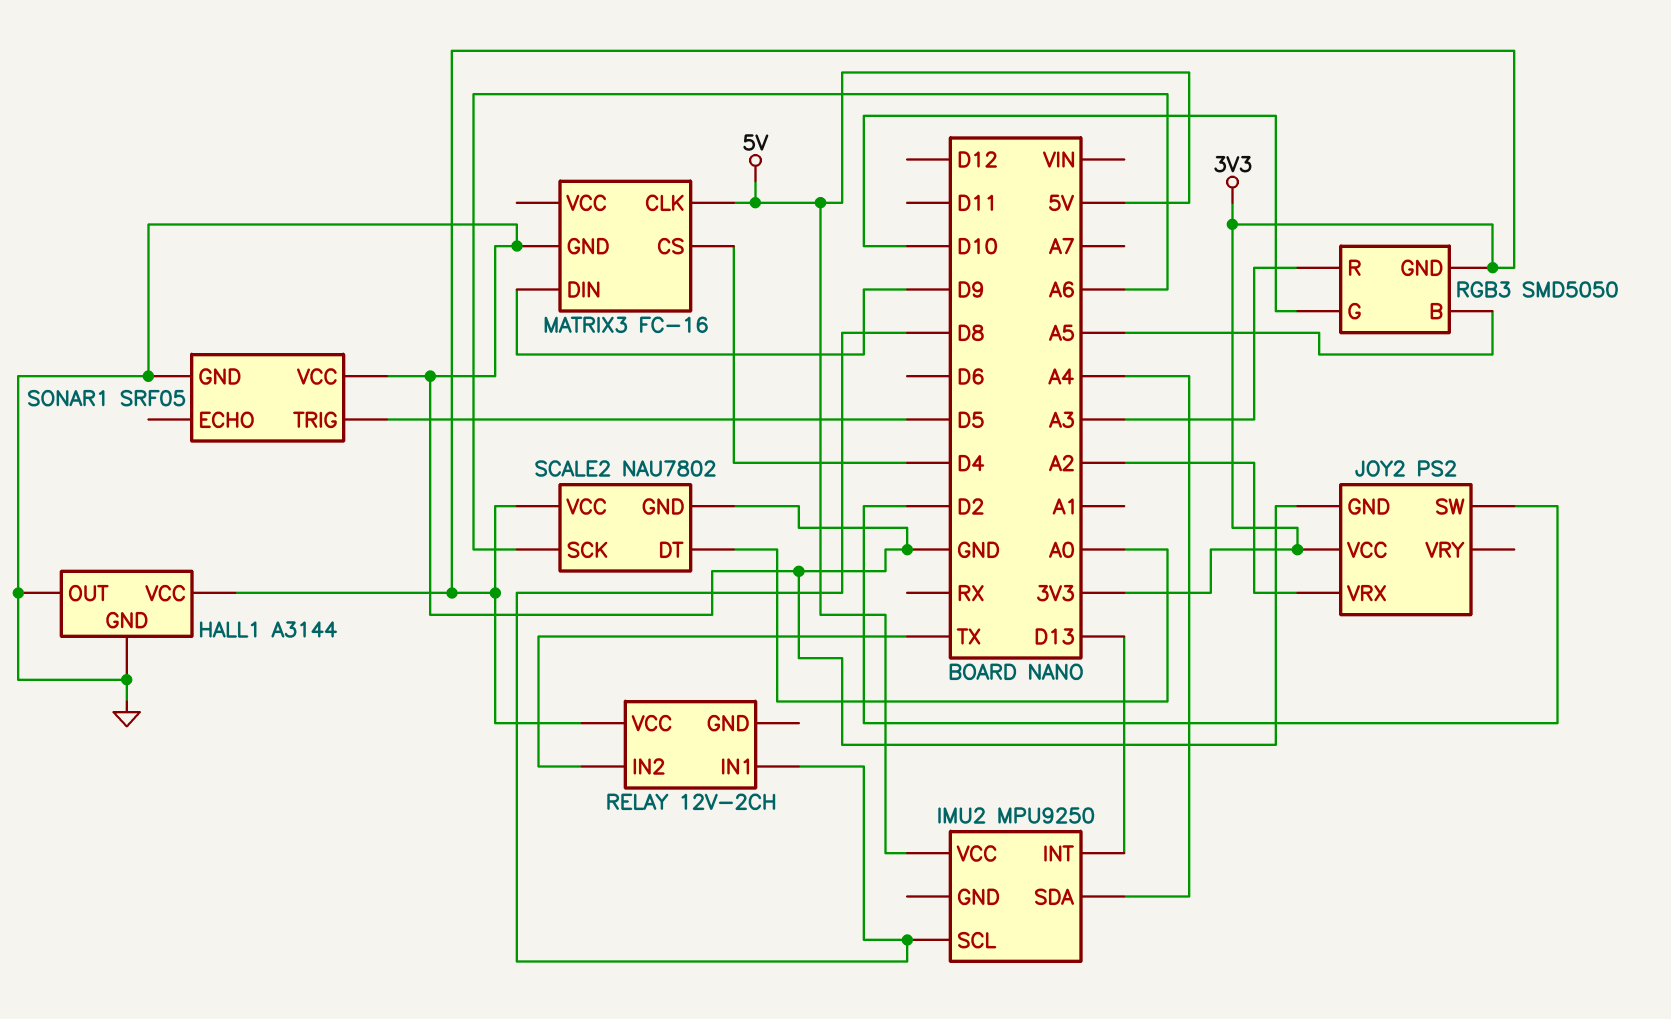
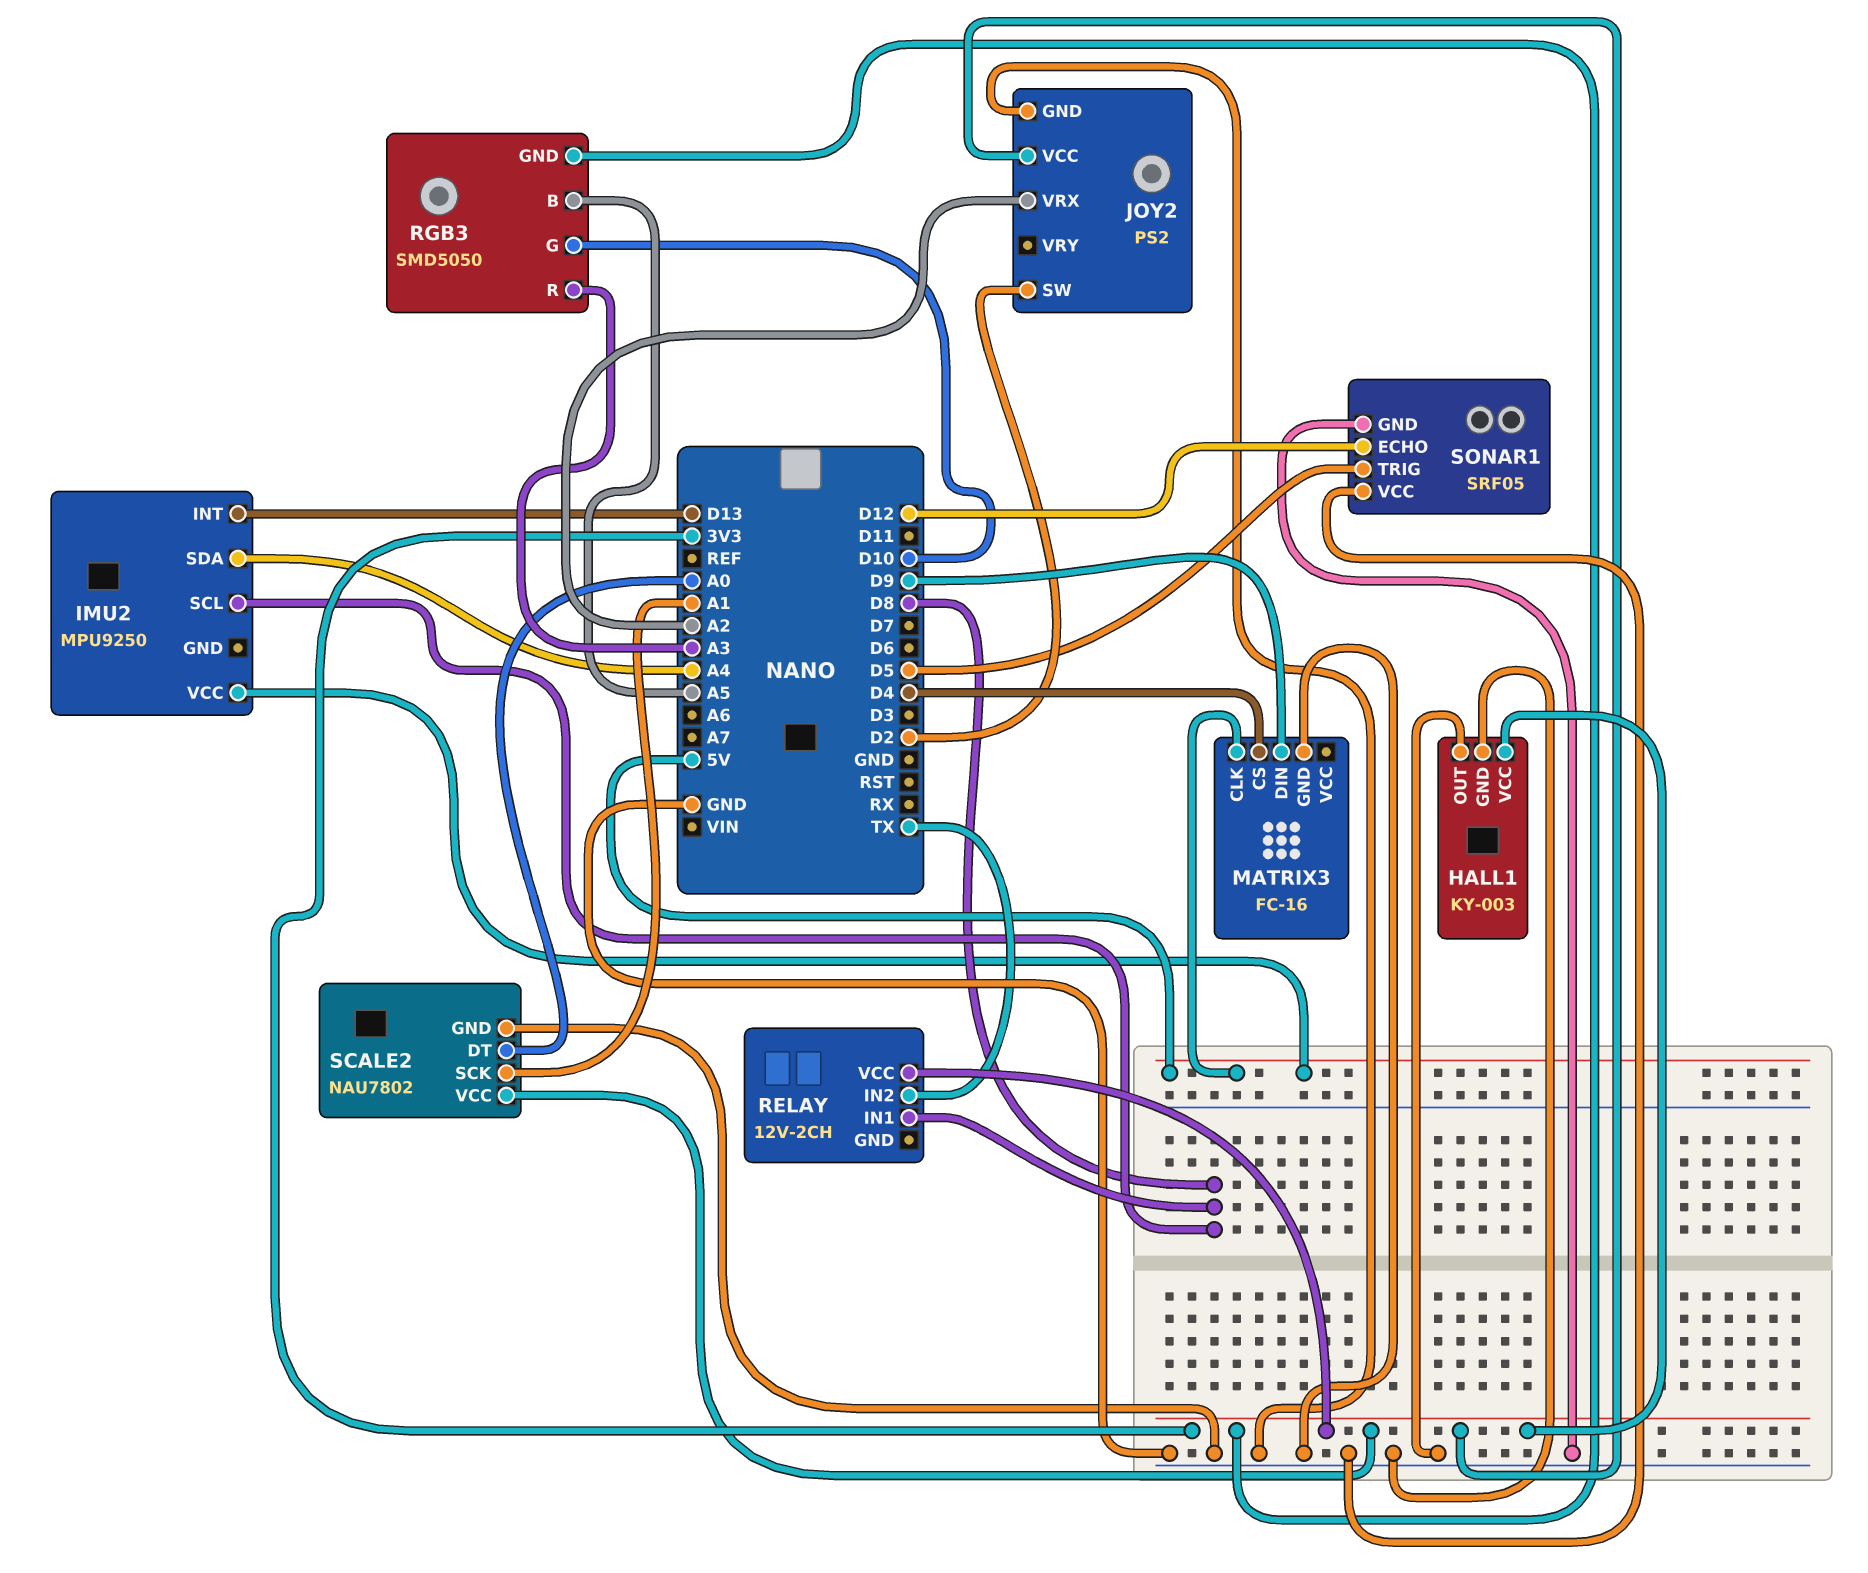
HALL1: A3144 -> KY-003
SCALE2 pin SCK: A6 -> A1
SONAR1 pin ECHO: none -> D12

